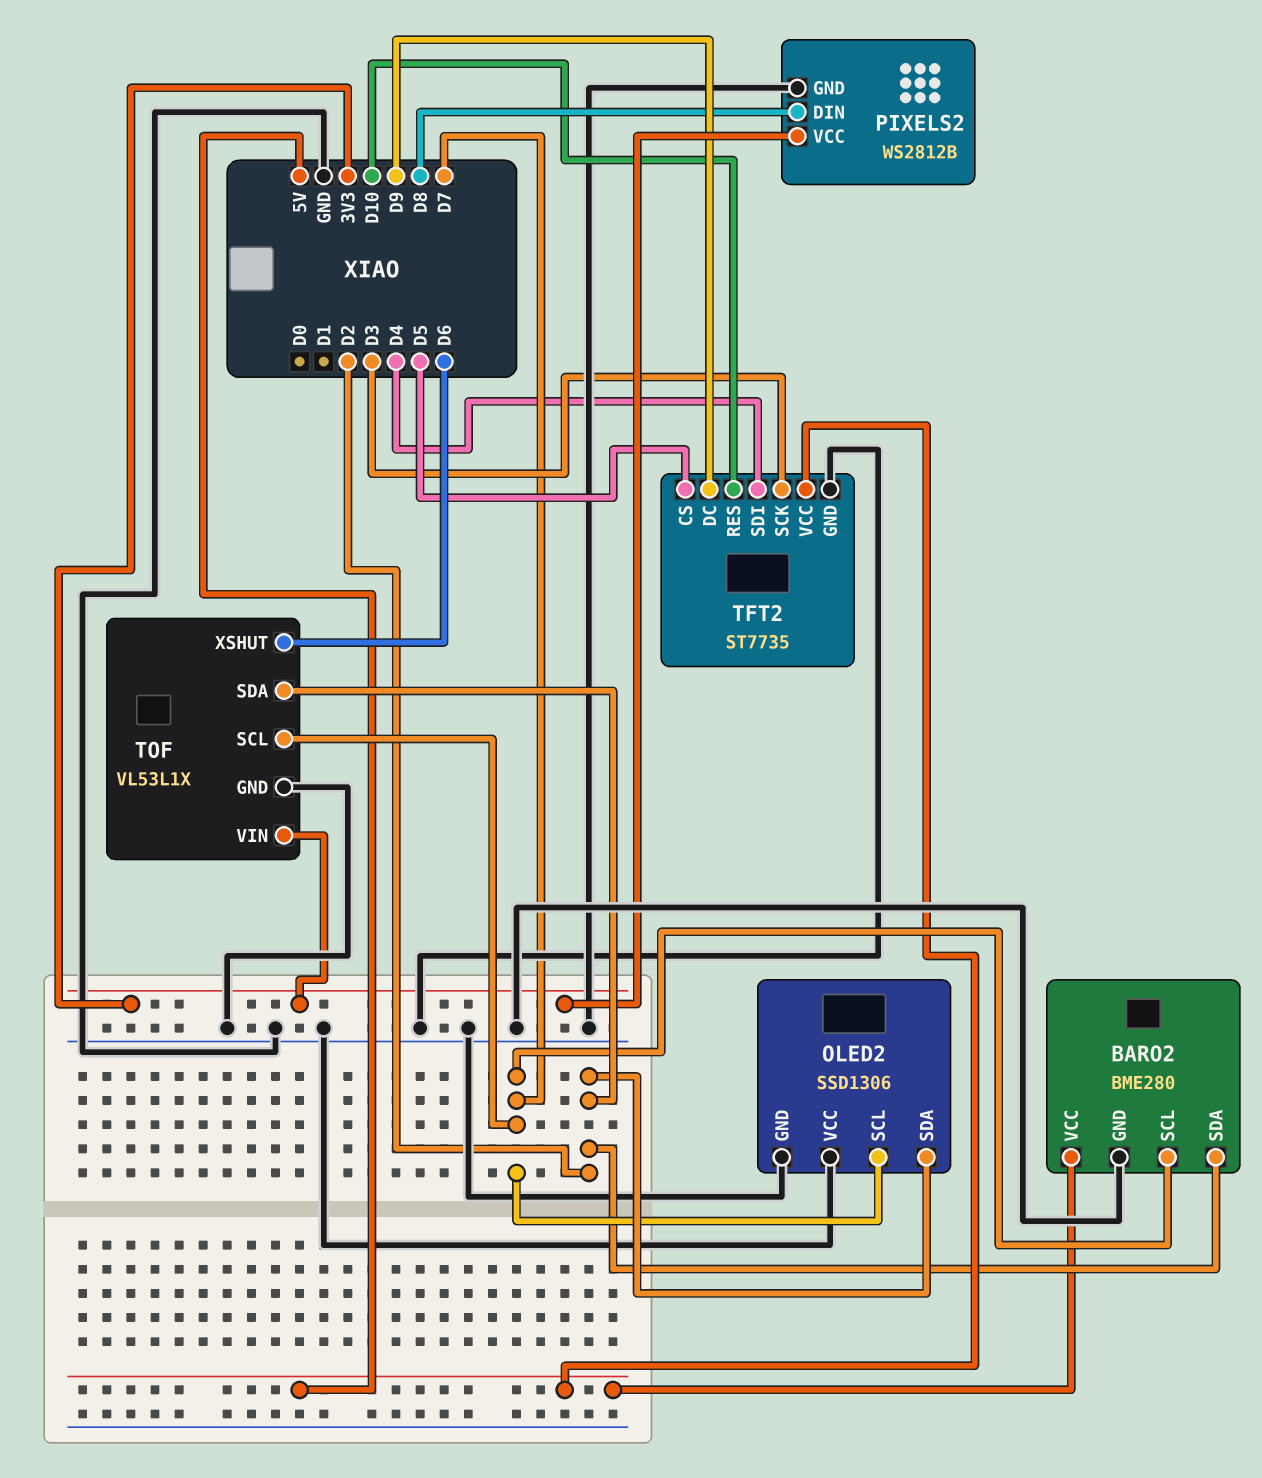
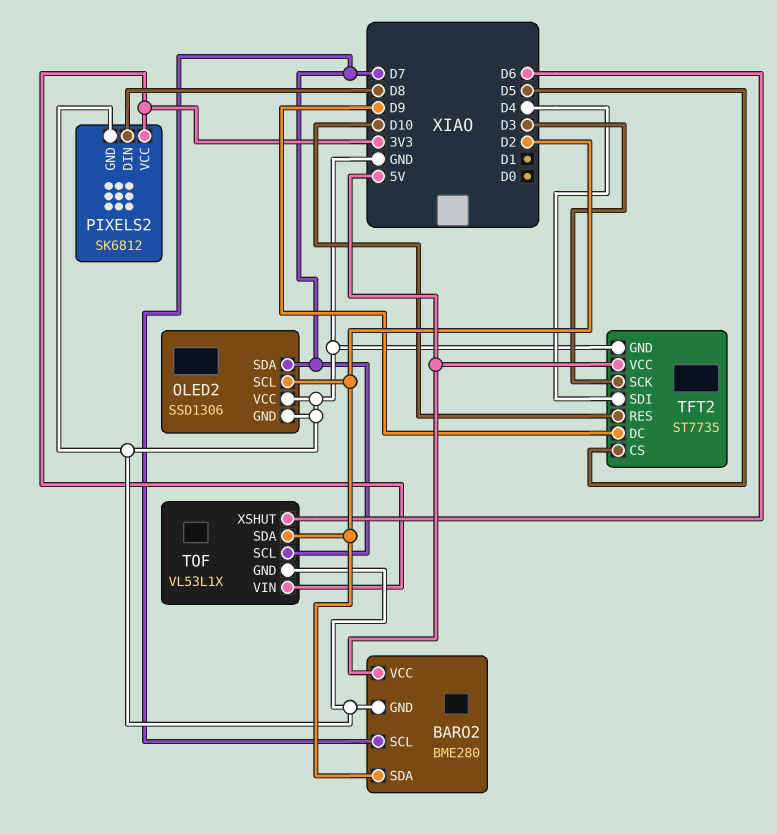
OLED2 pin SCL: D7 -> D2
OLED2 pin SDA: D2 -> D7
PIXELS2: WS2812B -> SK6812

